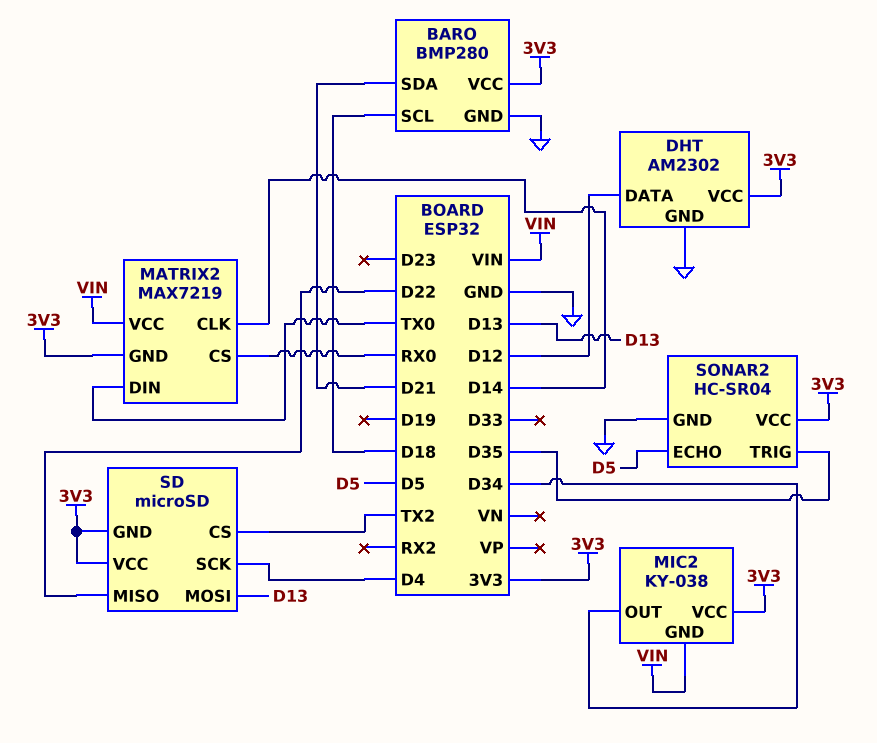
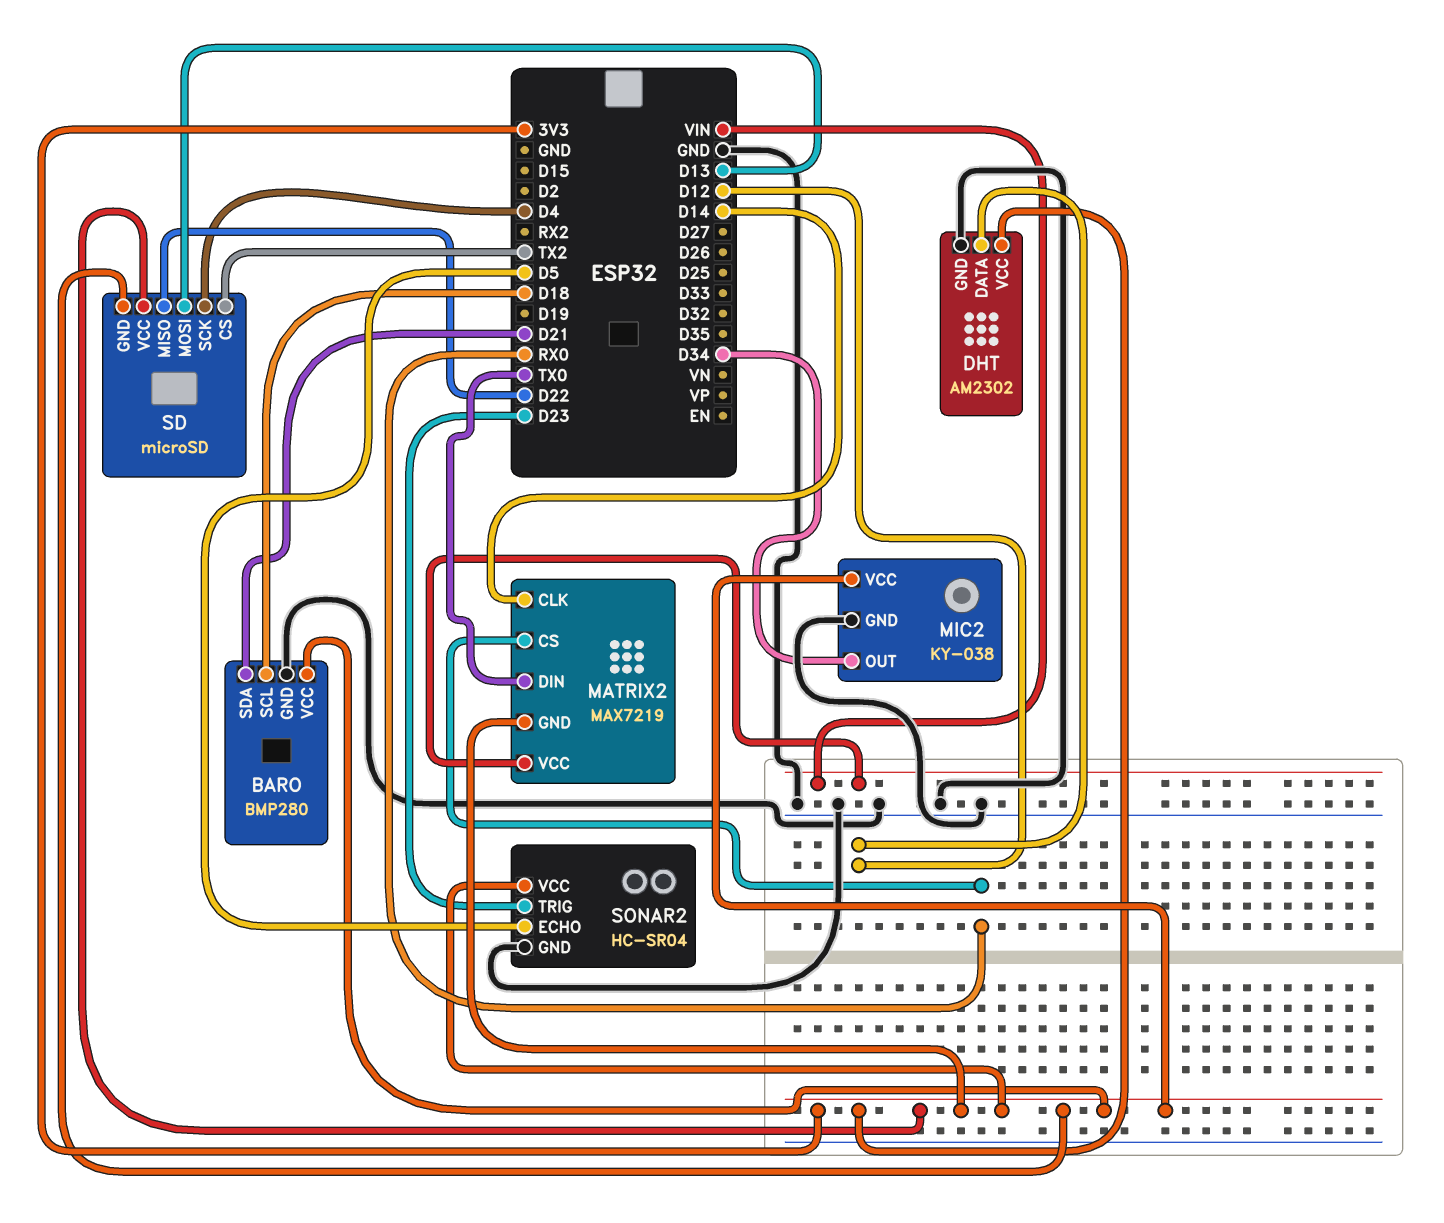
MIC2 pin GND: VIN -> GND
SONAR2 pin TRIG: D35 -> D23

